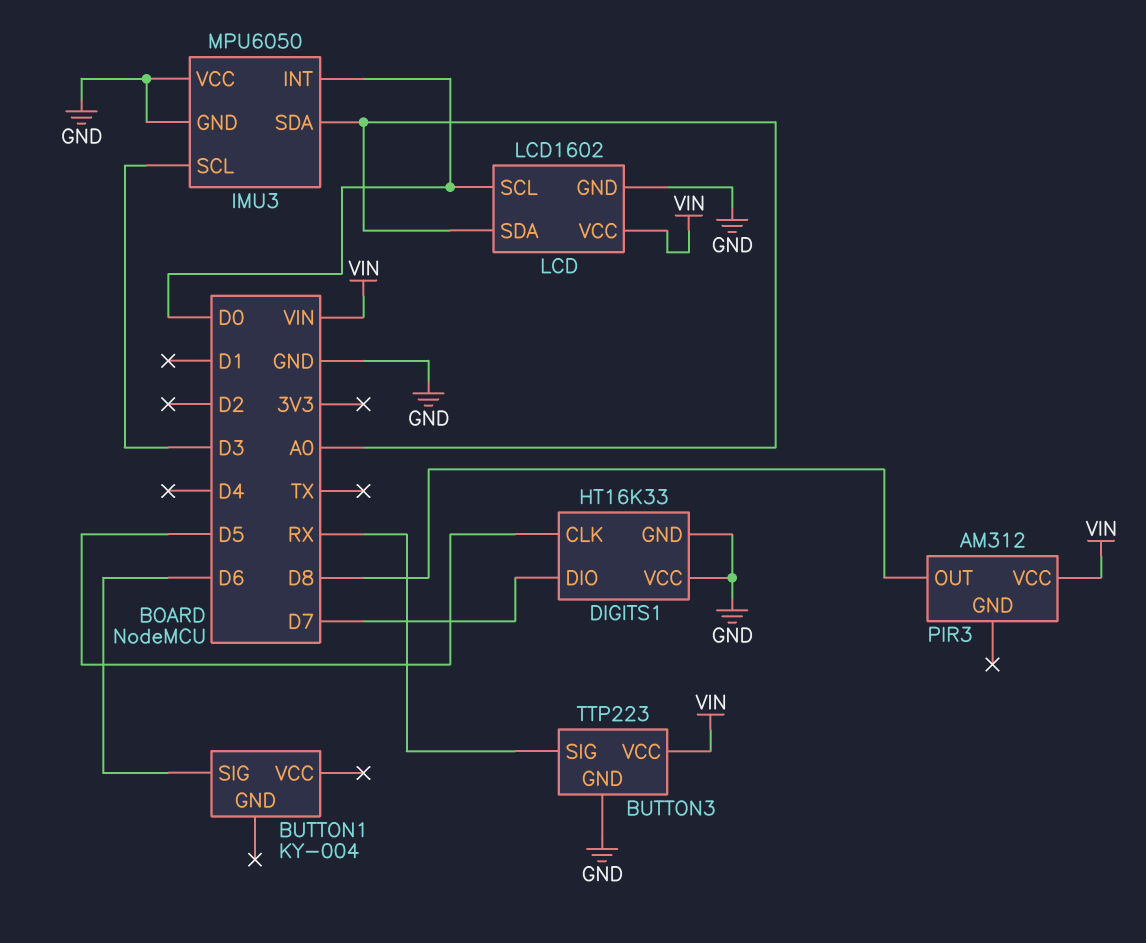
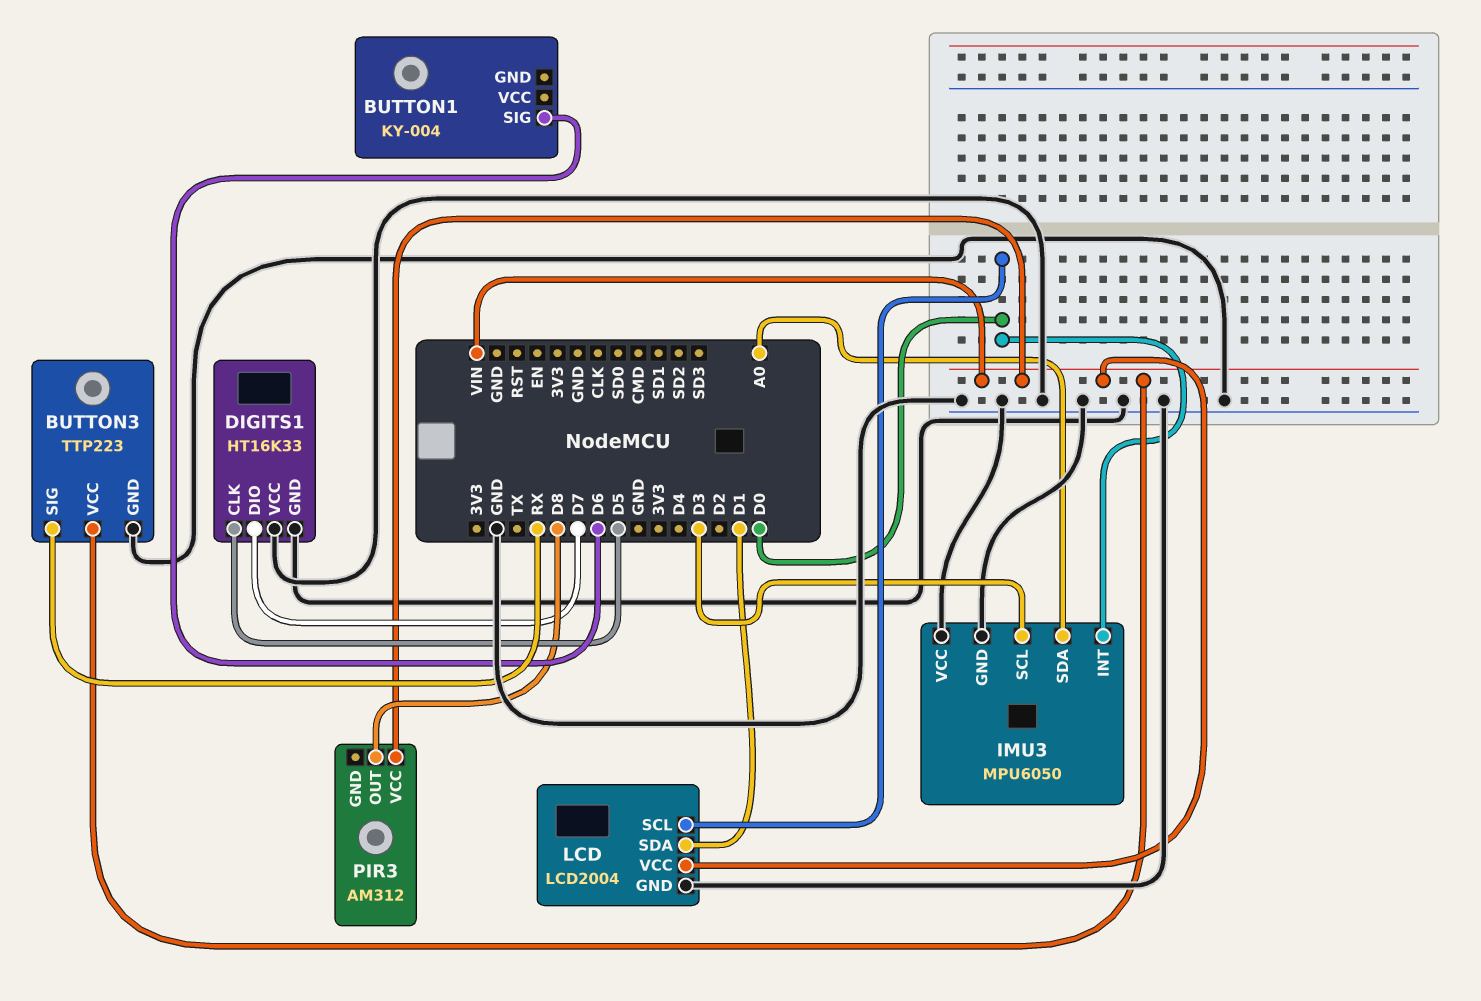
LCD: LCD1602 -> LCD2004
LCD pin SDA: A0 -> D1

